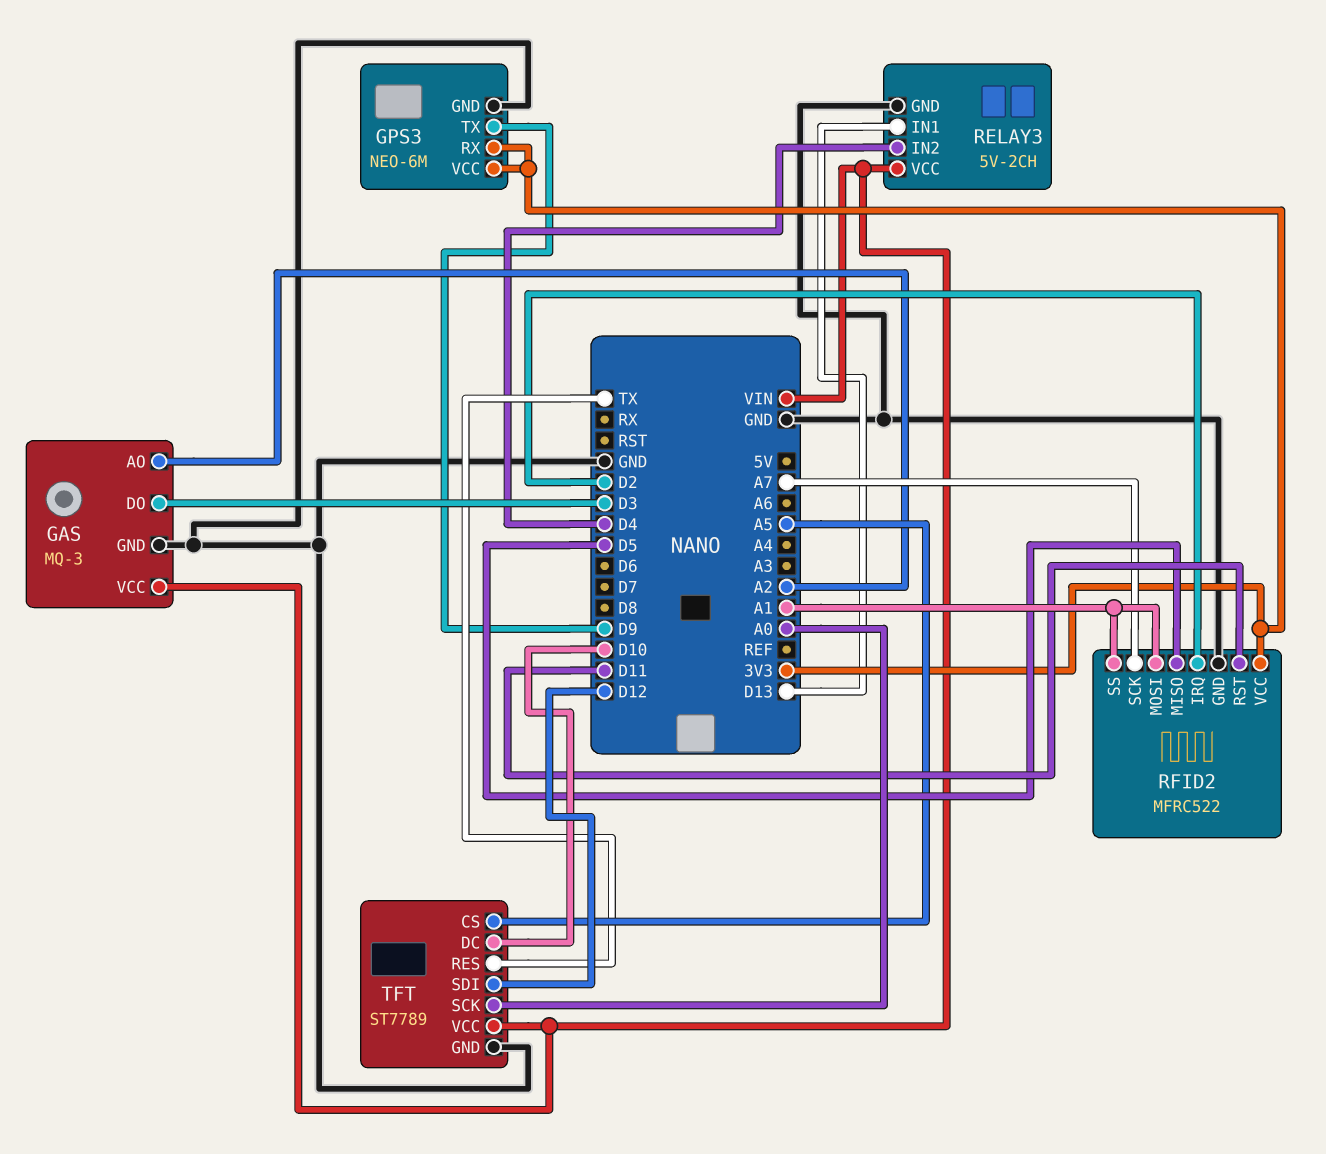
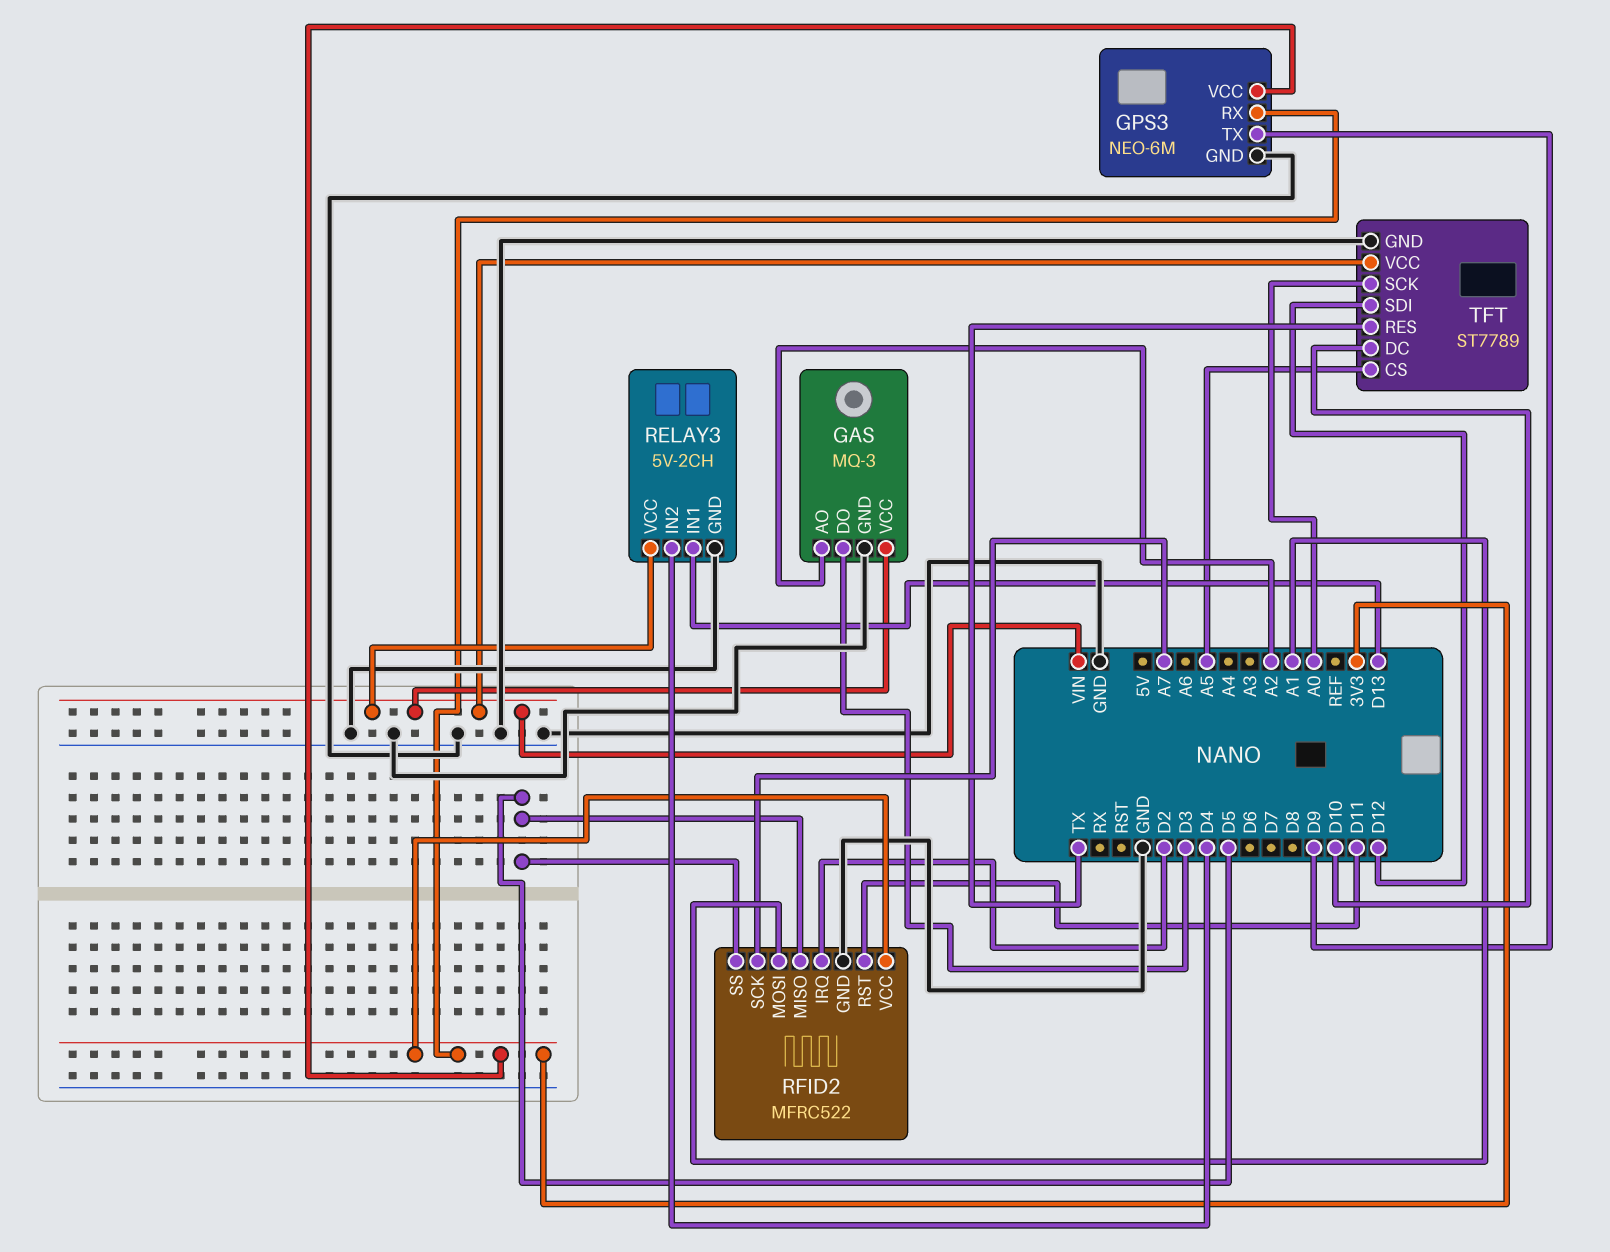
RFID2 pin SS: A1 -> D5

